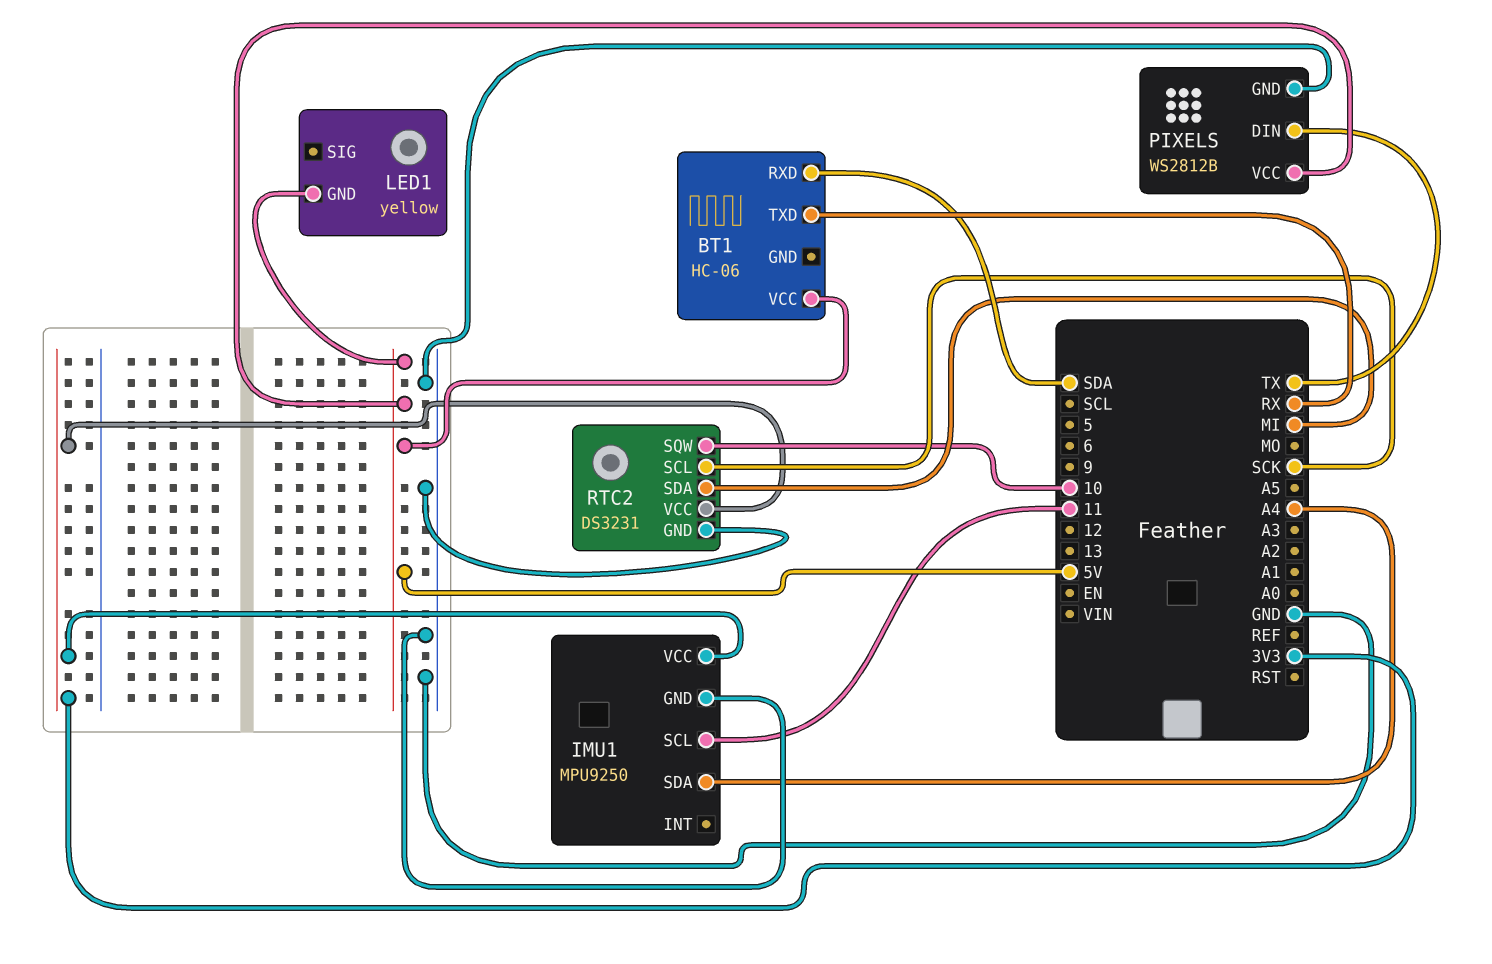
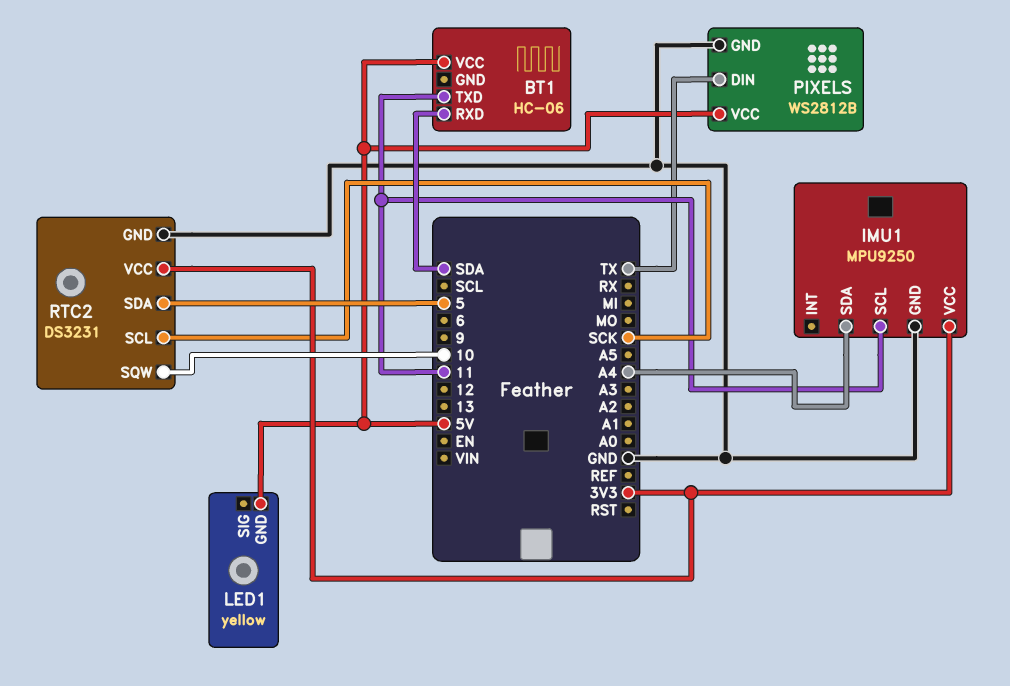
BT1 pin TXD: RX -> 11
RTC2 pin SDA: MI -> 5

